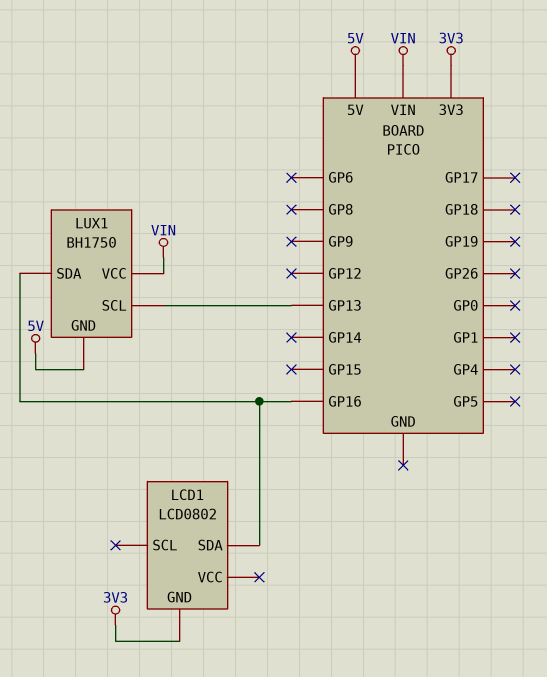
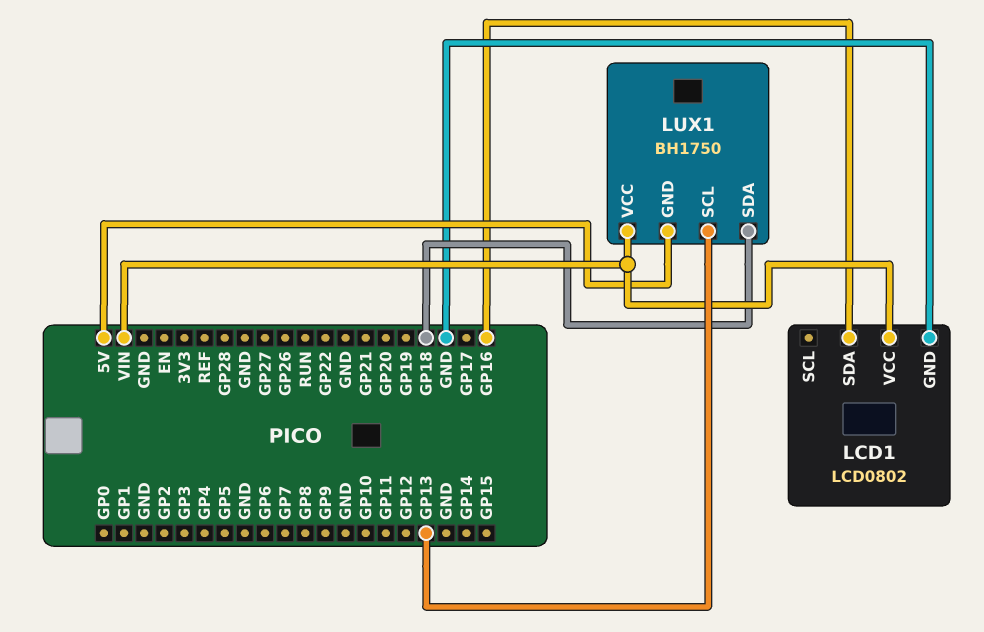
LCD1 pin GND: 3V3 -> GND
LCD1 pin VCC: none -> VIN
LUX1 pin SDA: GP16 -> GP18

